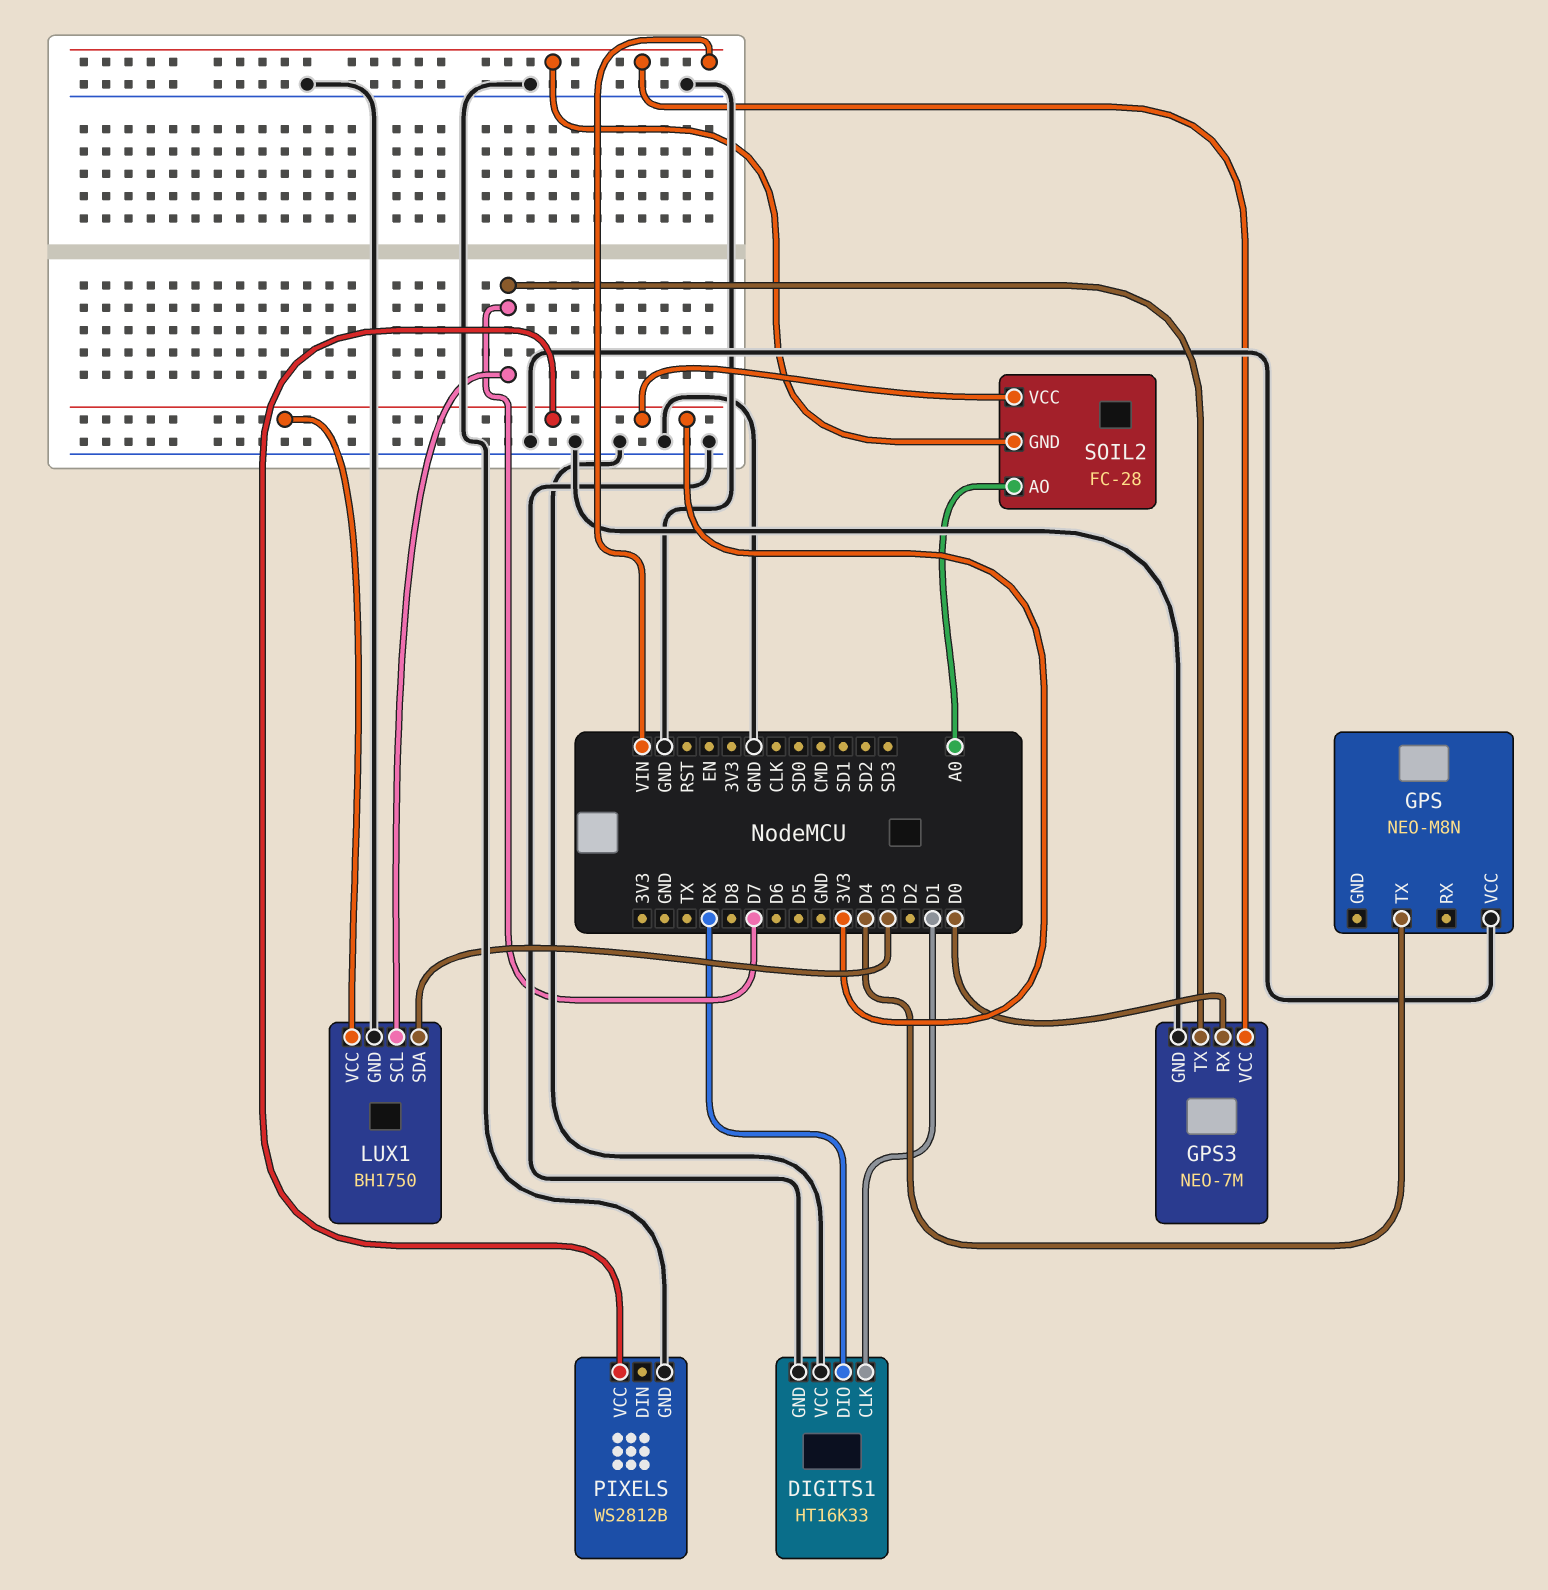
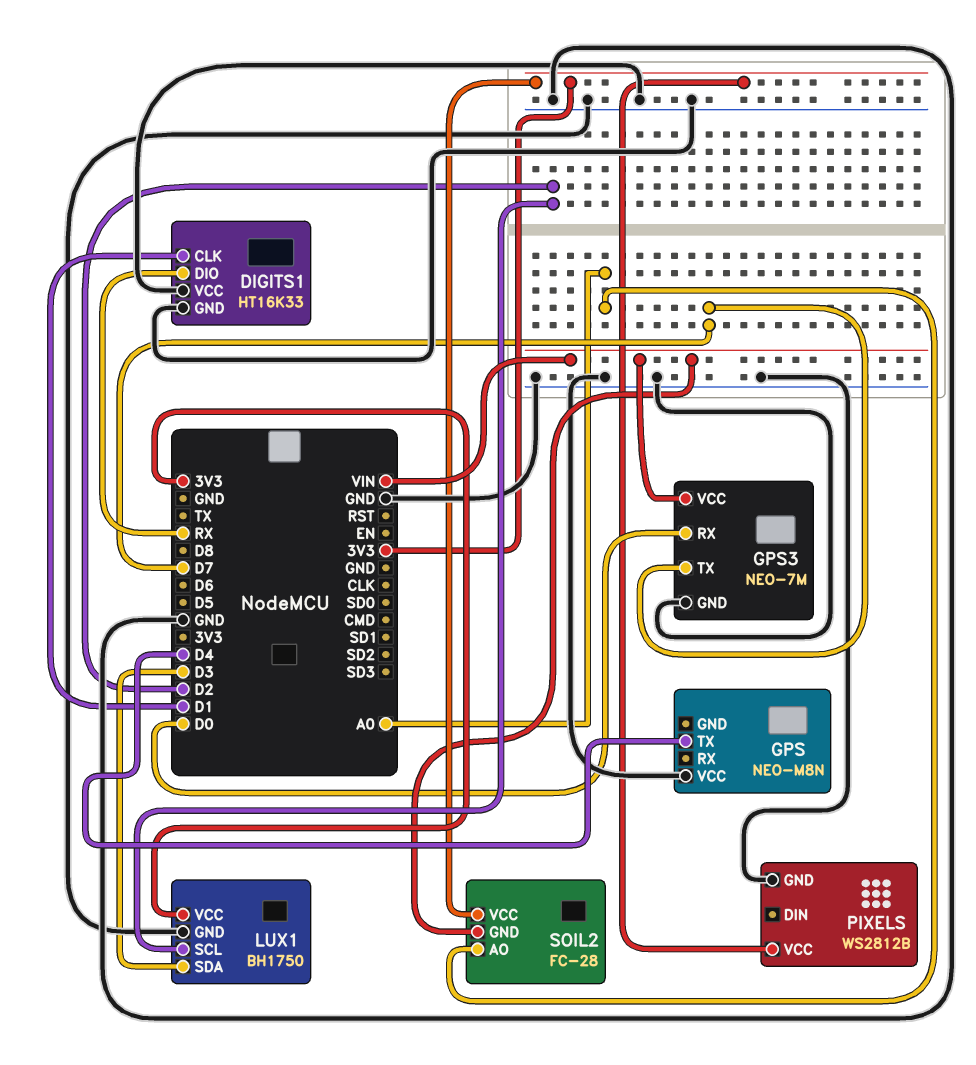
LUX1 pin SCL: D7 -> D2

